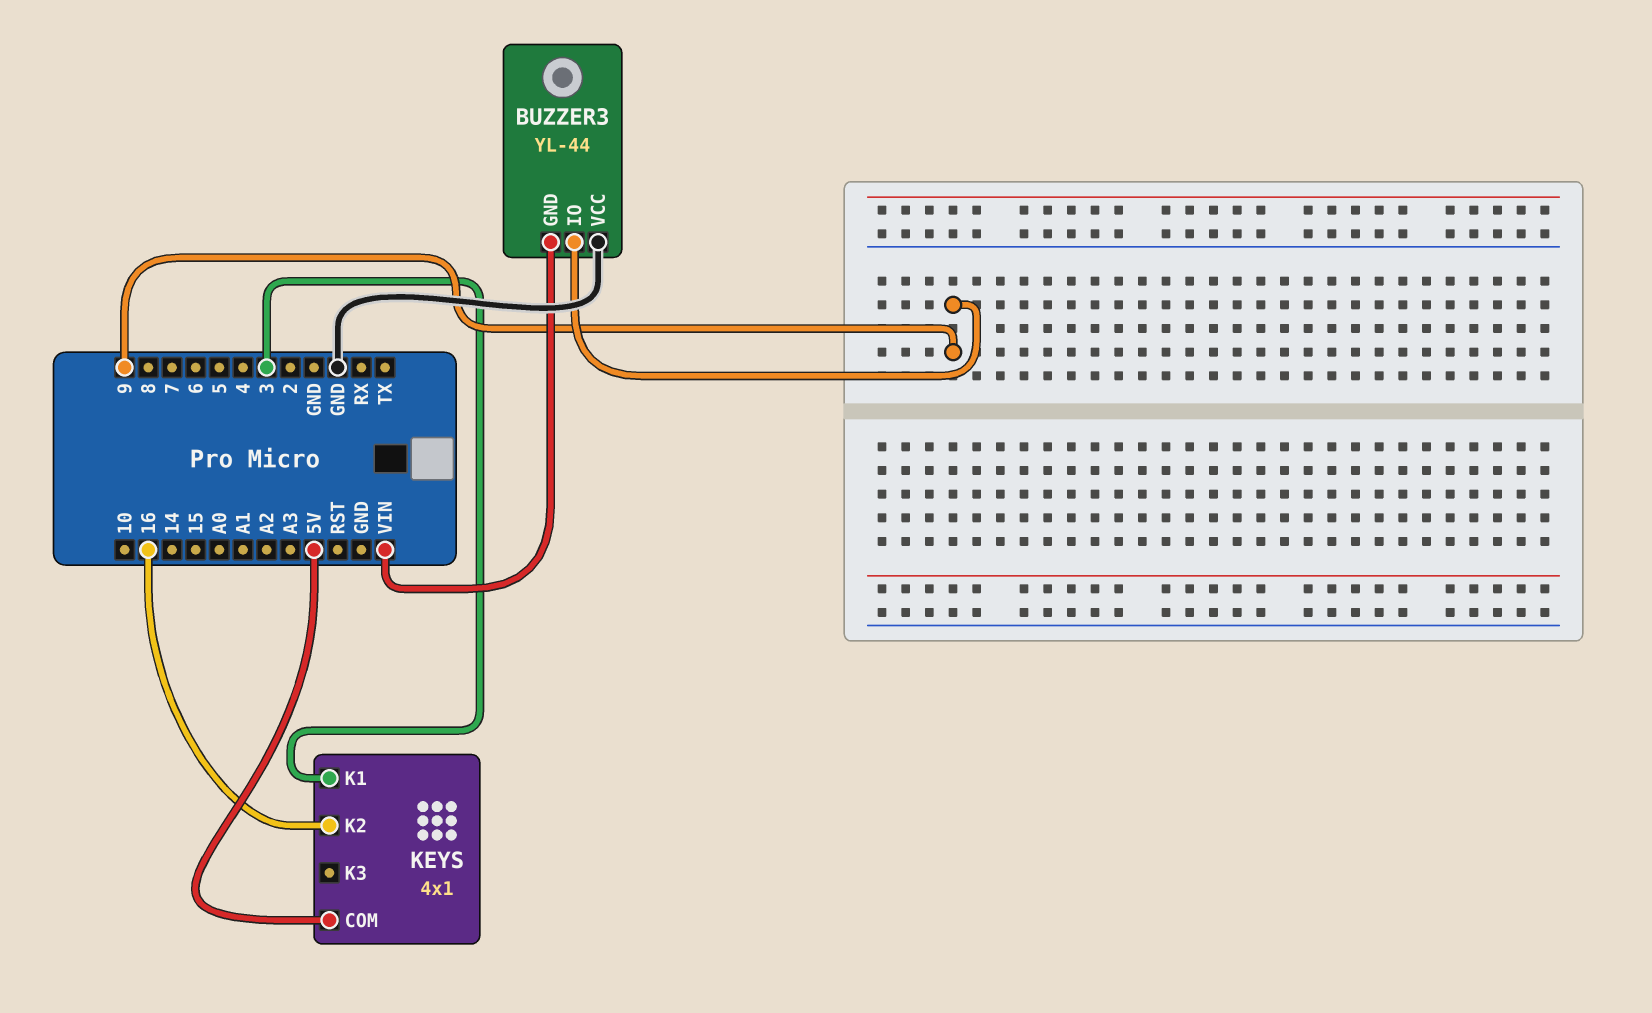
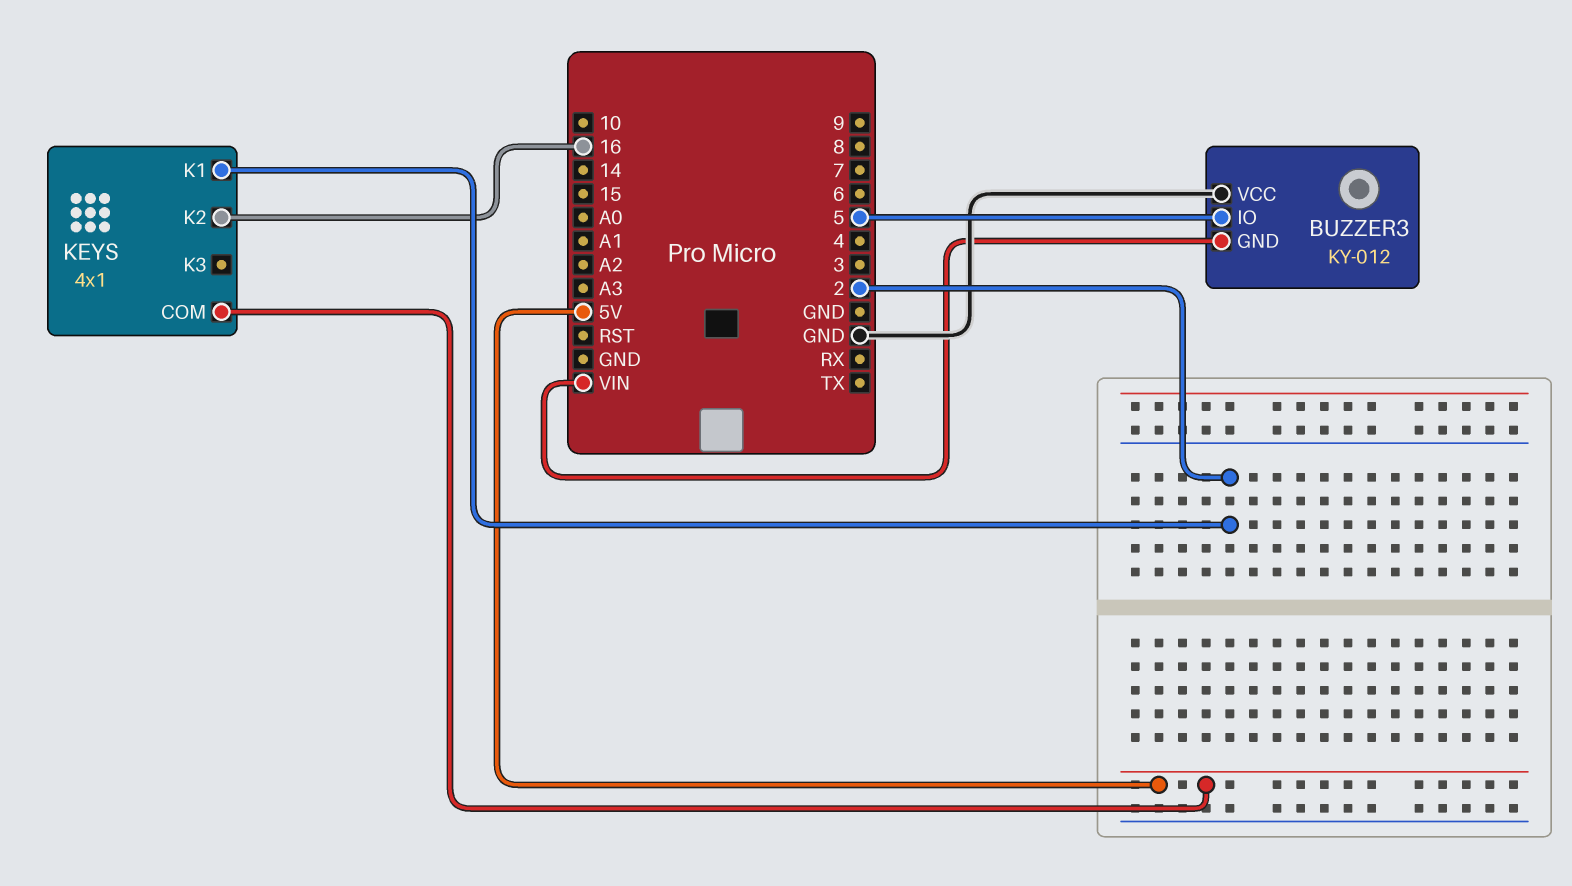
BUZZER3: YL-44 -> KY-012
BUZZER3 pin IO: 9 -> 5
KEYS pin K1: 3 -> 2

